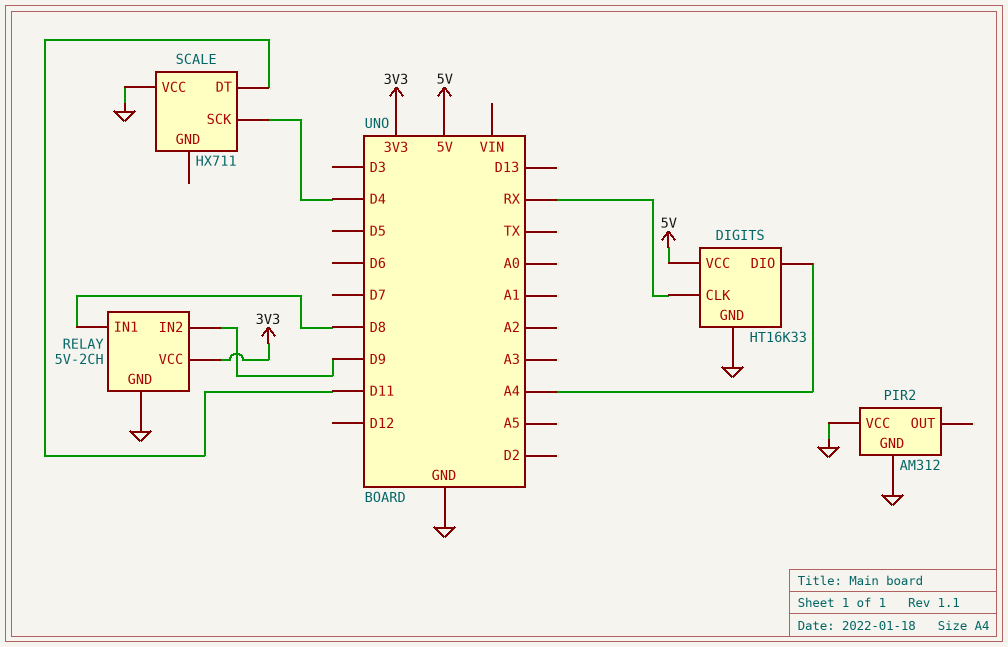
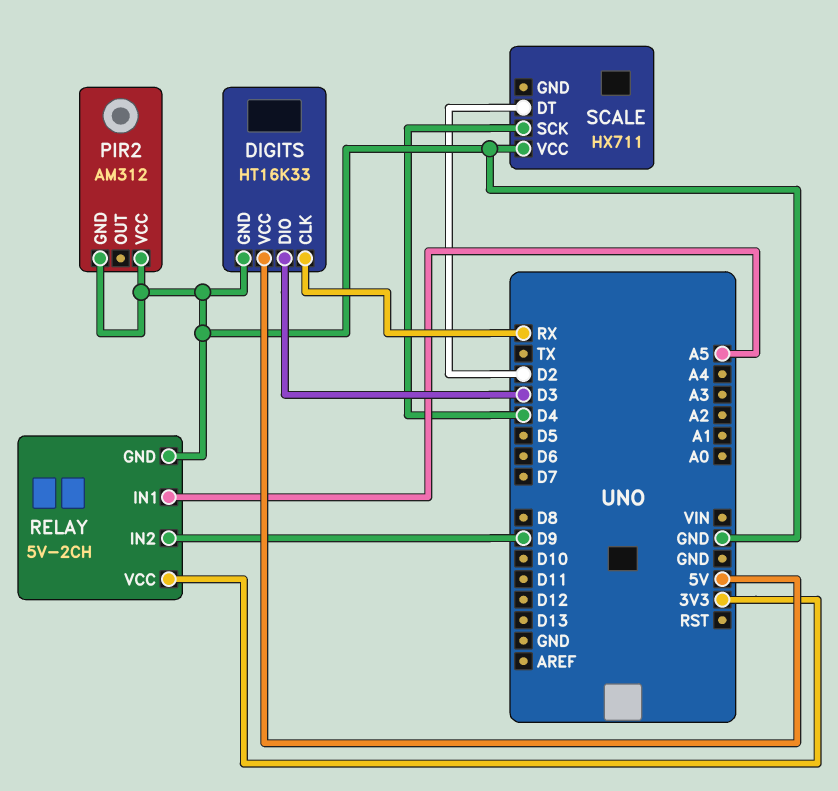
DIGITS pin DIO: A4 -> D3
RELAY pin IN1: D8 -> A5
SCALE pin DT: D11 -> D2

